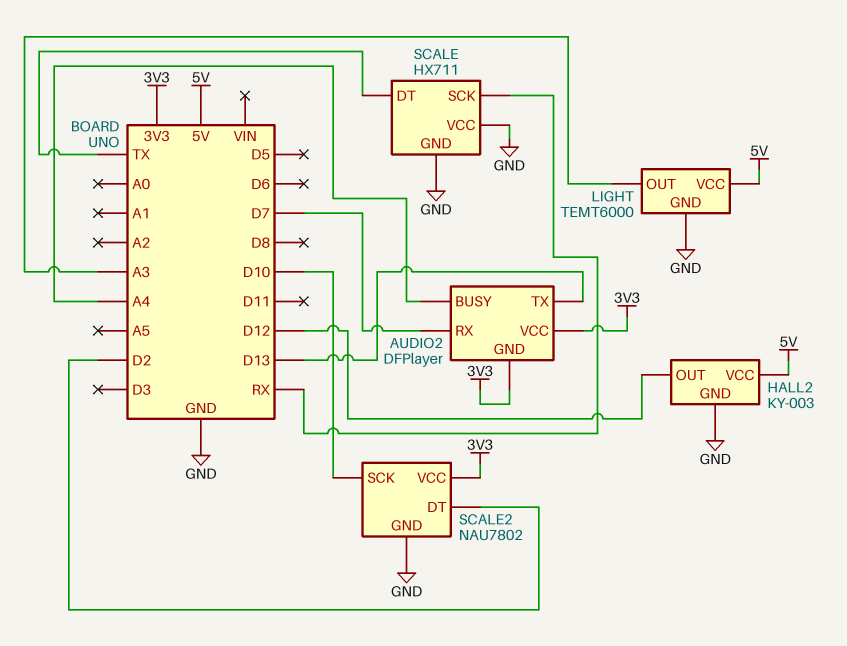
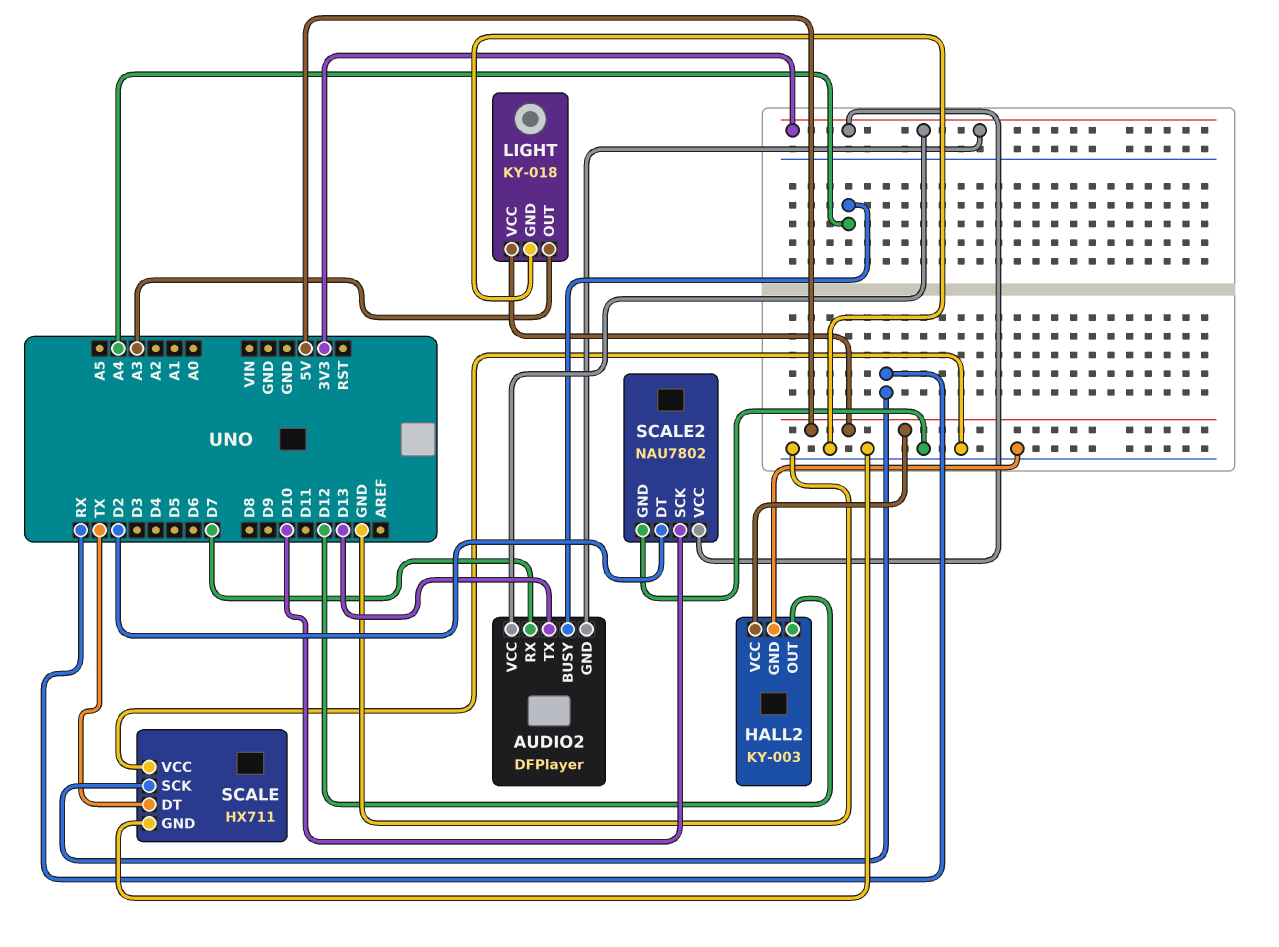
LIGHT: TEMT6000 -> KY-018

